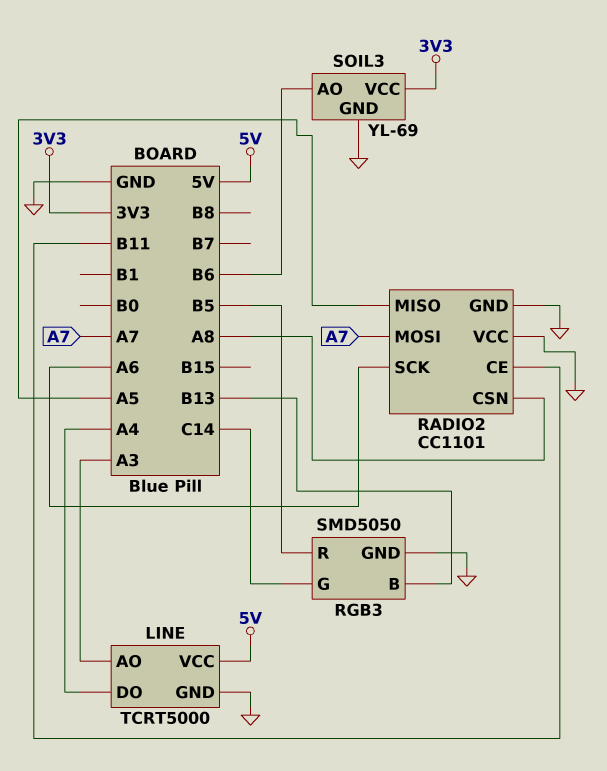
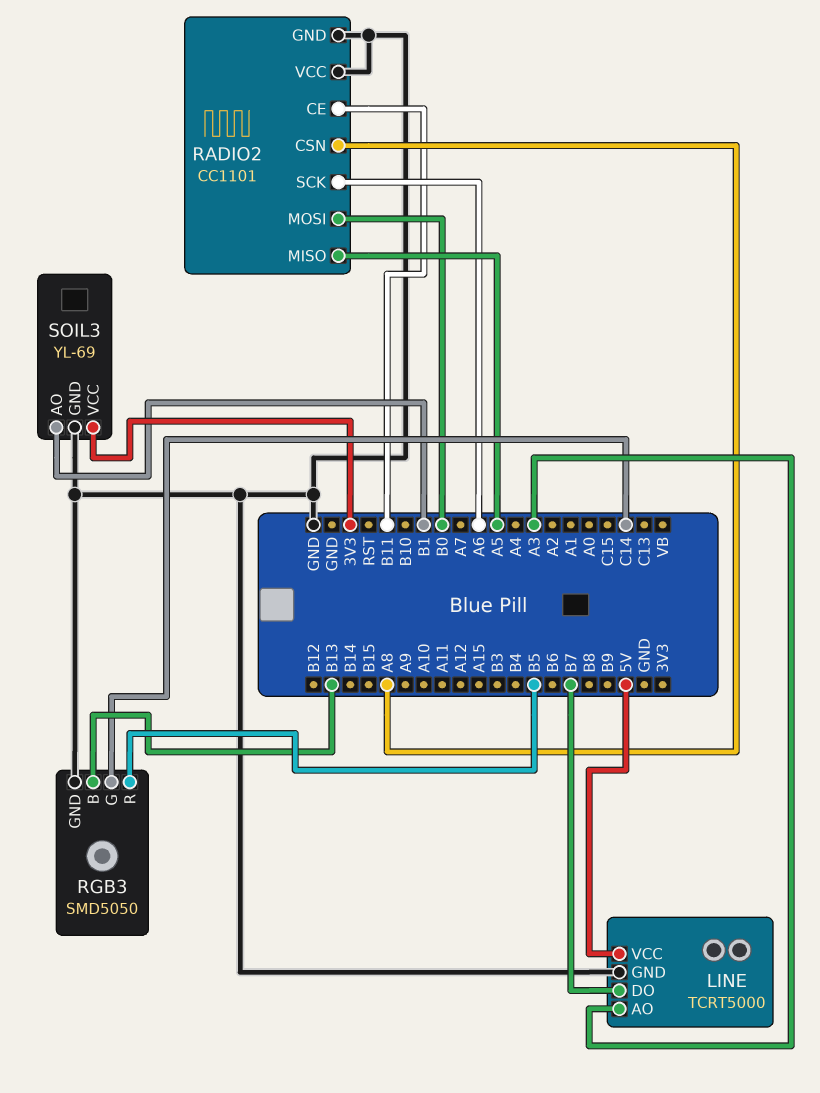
LINE pin DO: A4 -> B7
RADIO2 pin MOSI: A7 -> B0
SOIL3 pin AO: B6 -> B1

